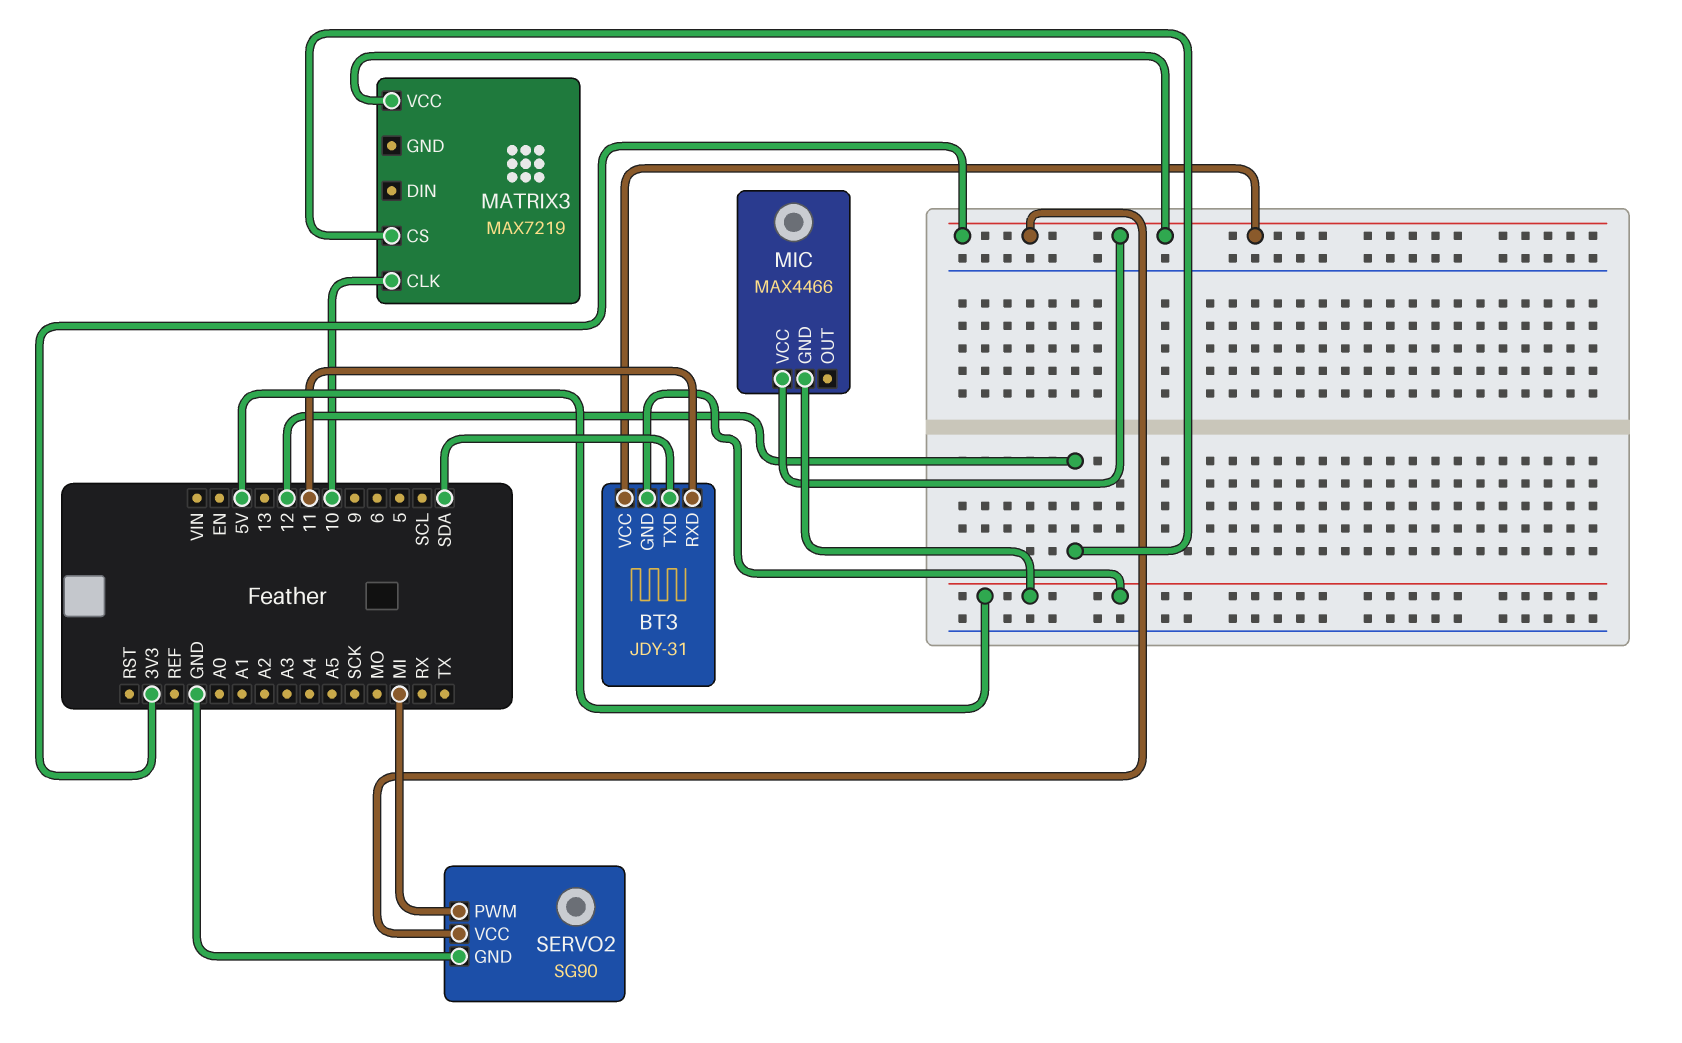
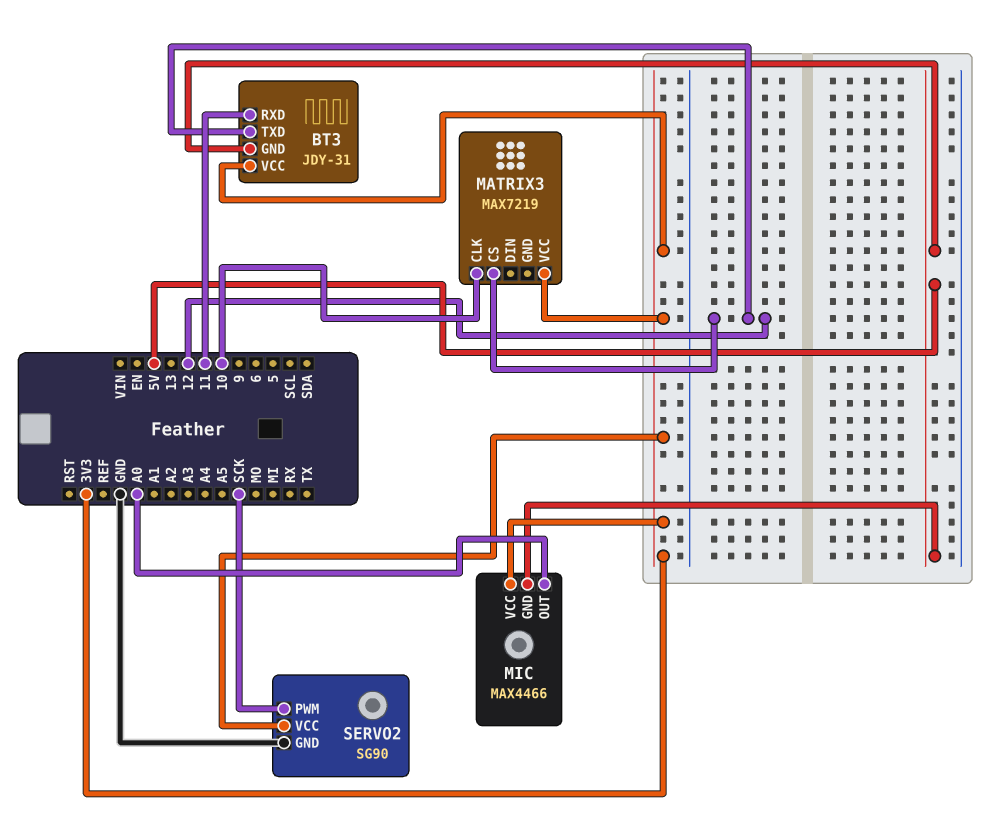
BT3 pin TXD: SDA -> 12
MIC pin OUT: none -> A0
SERVO2 pin PWM: MI -> SCK

